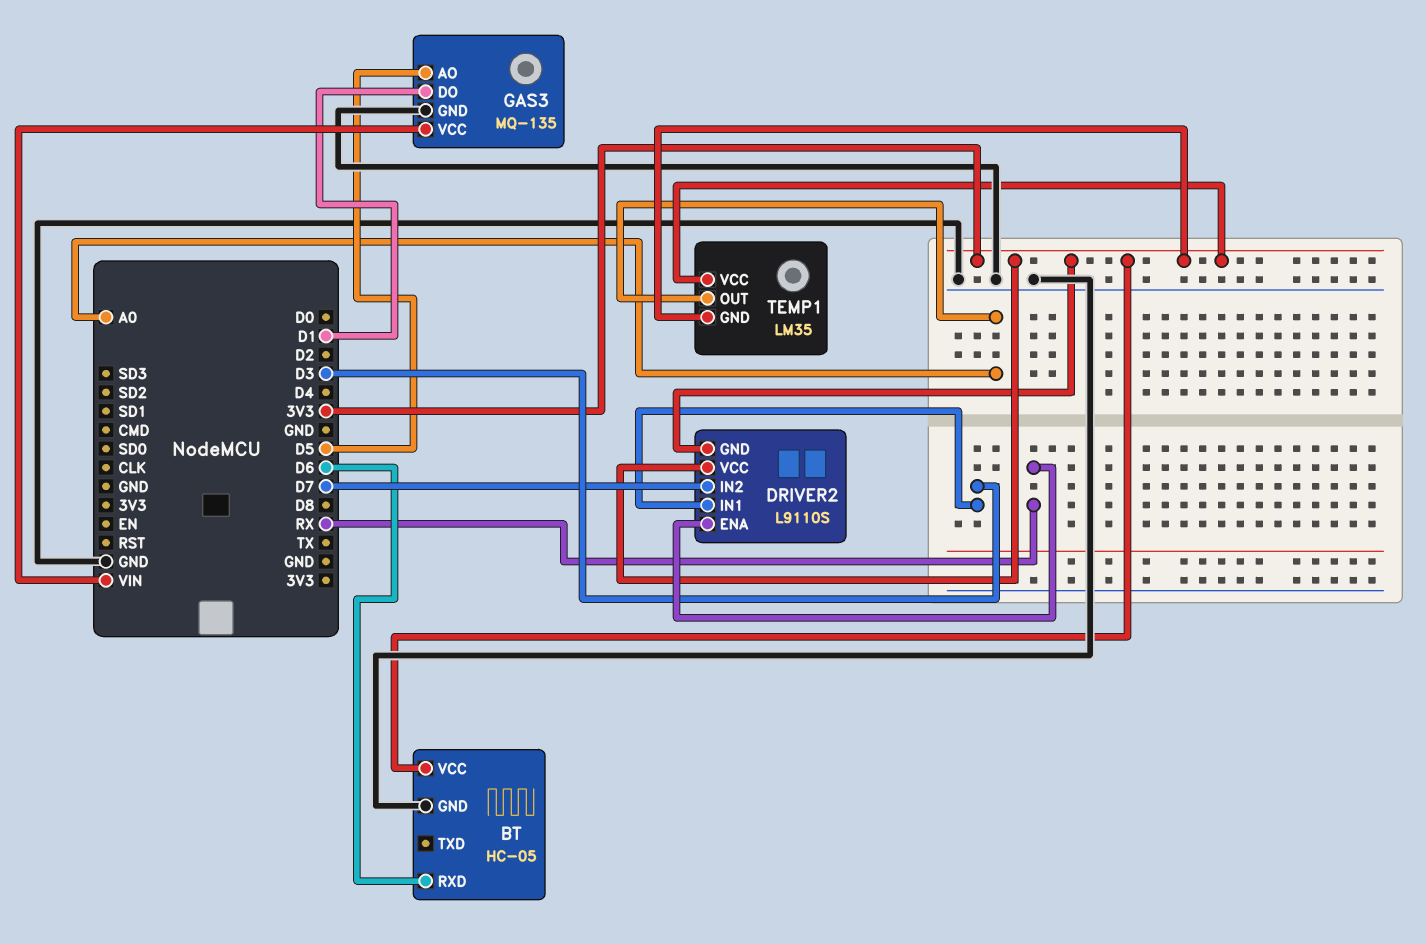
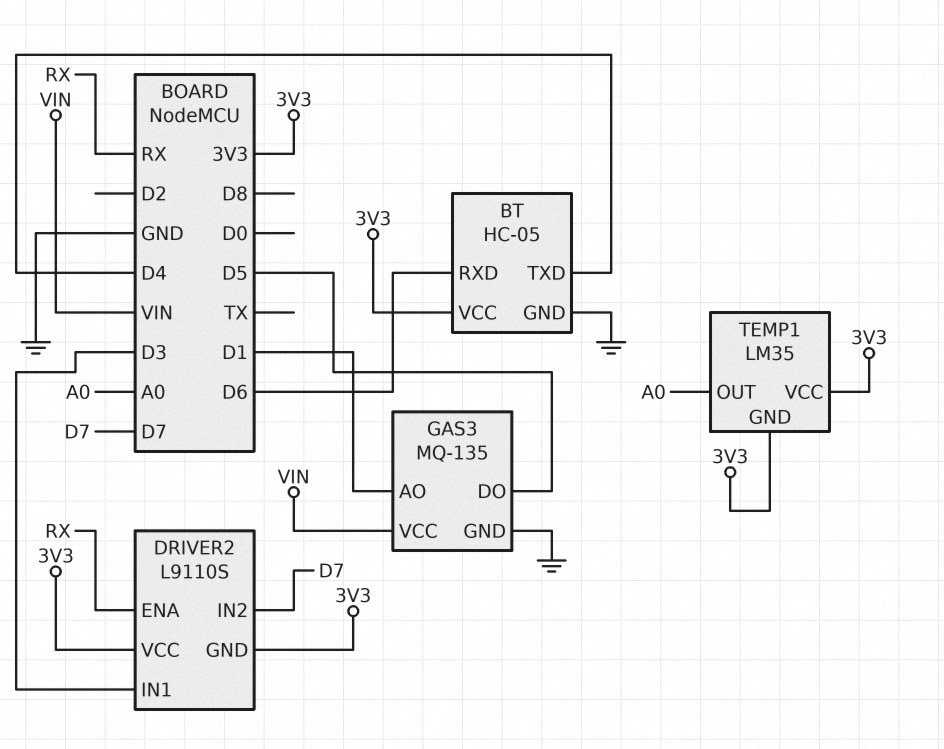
BT pin TXD: none -> D4
GAS3 pin AO: D5 -> D1
GAS3 pin DO: D1 -> D5

